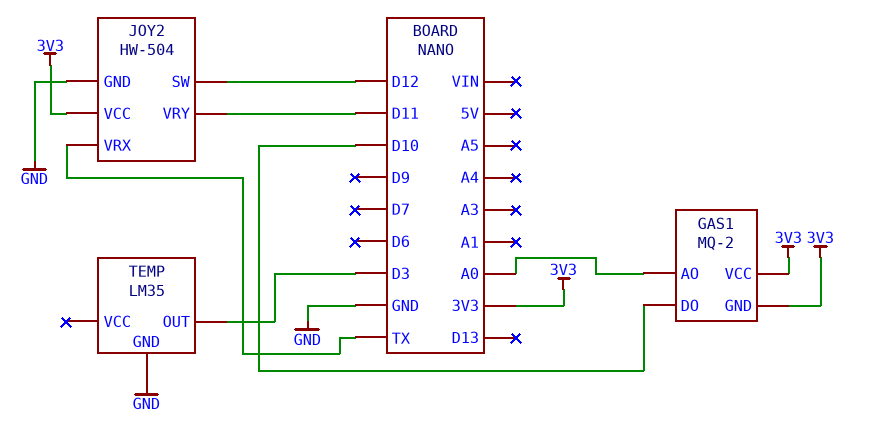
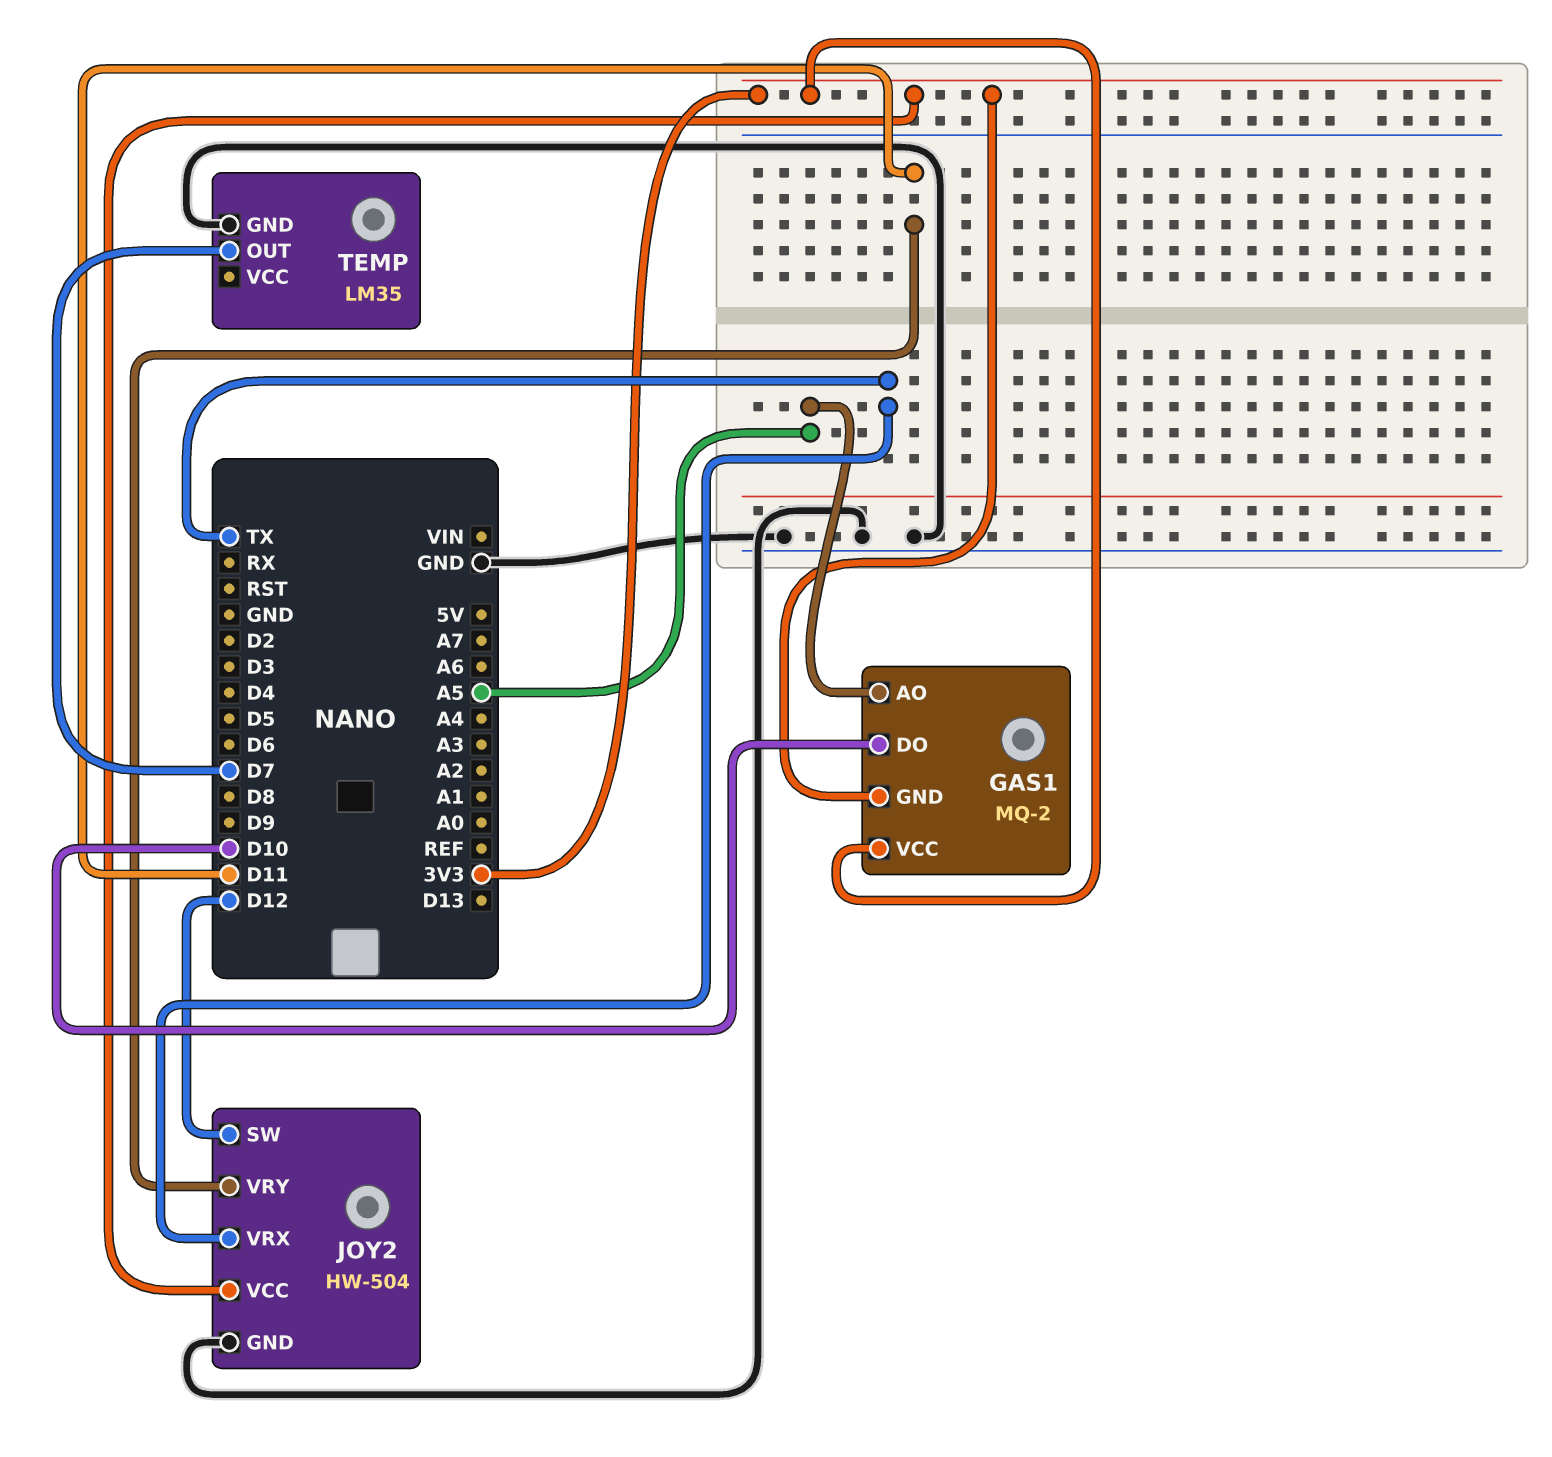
GAS1 pin AO: A0 -> A5
TEMP pin OUT: D3 -> D7

